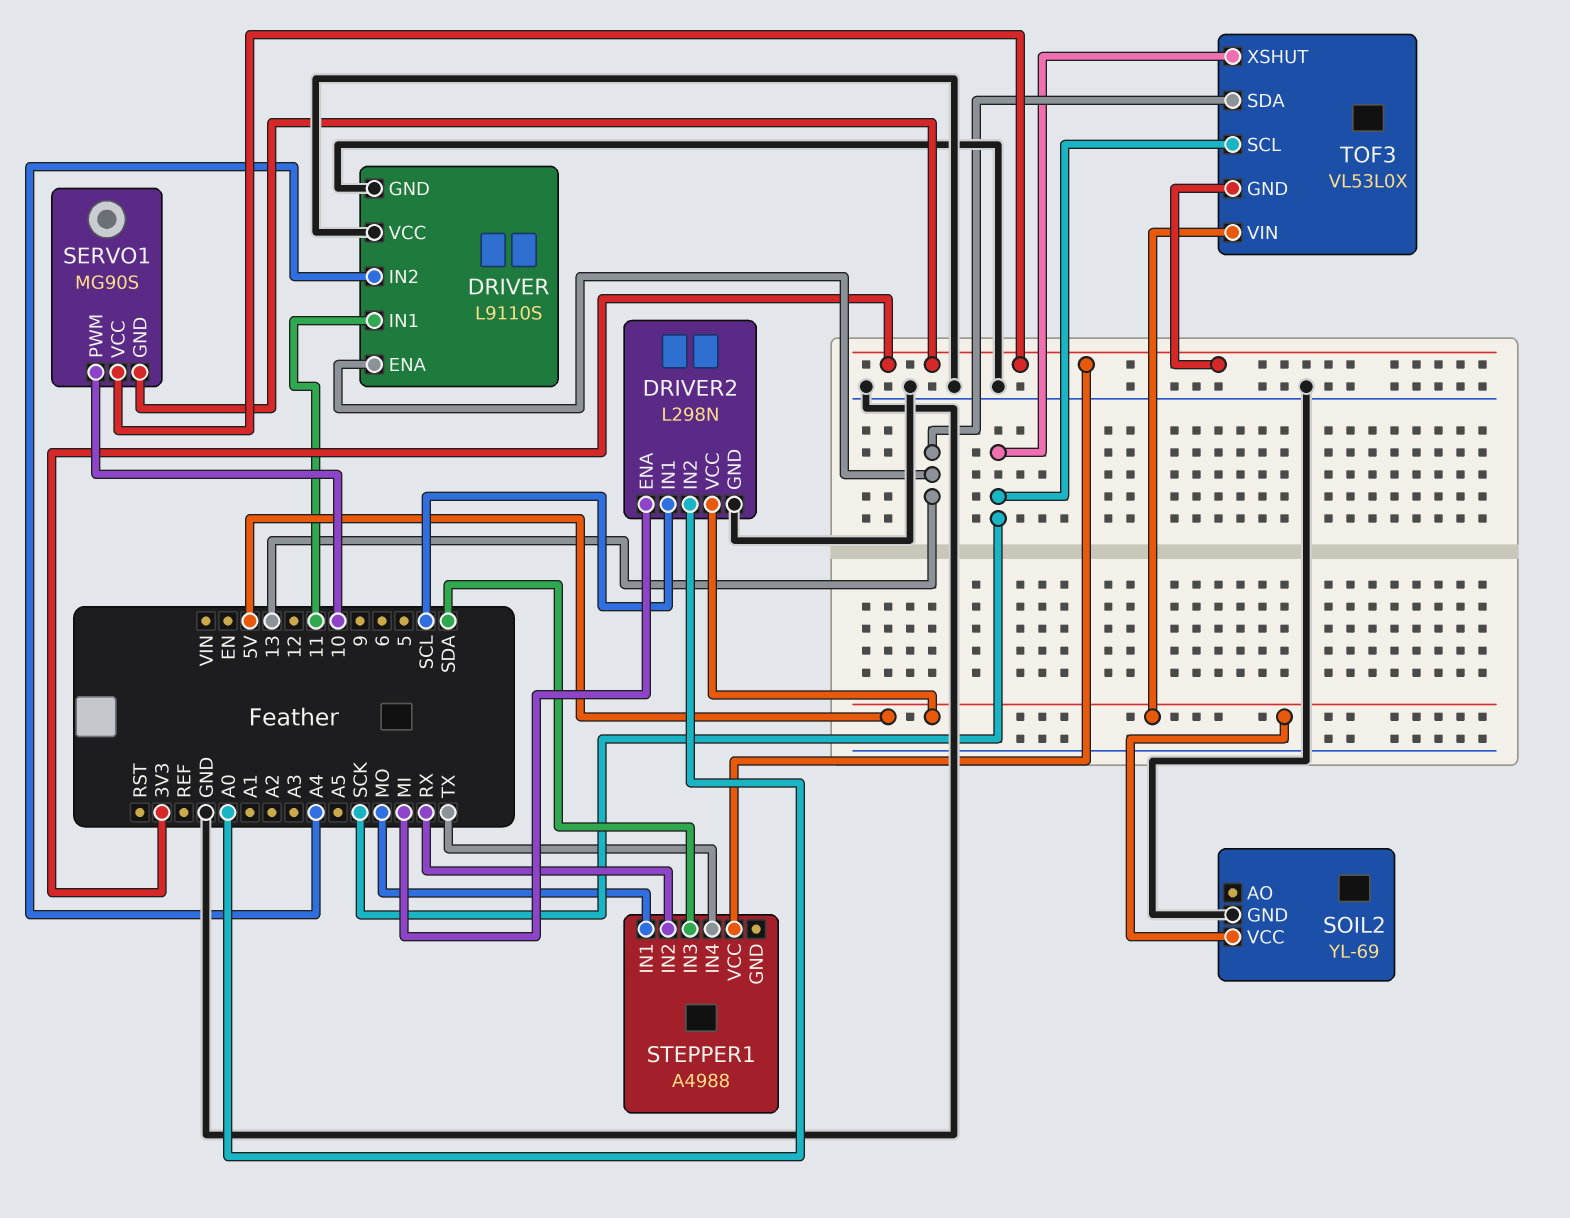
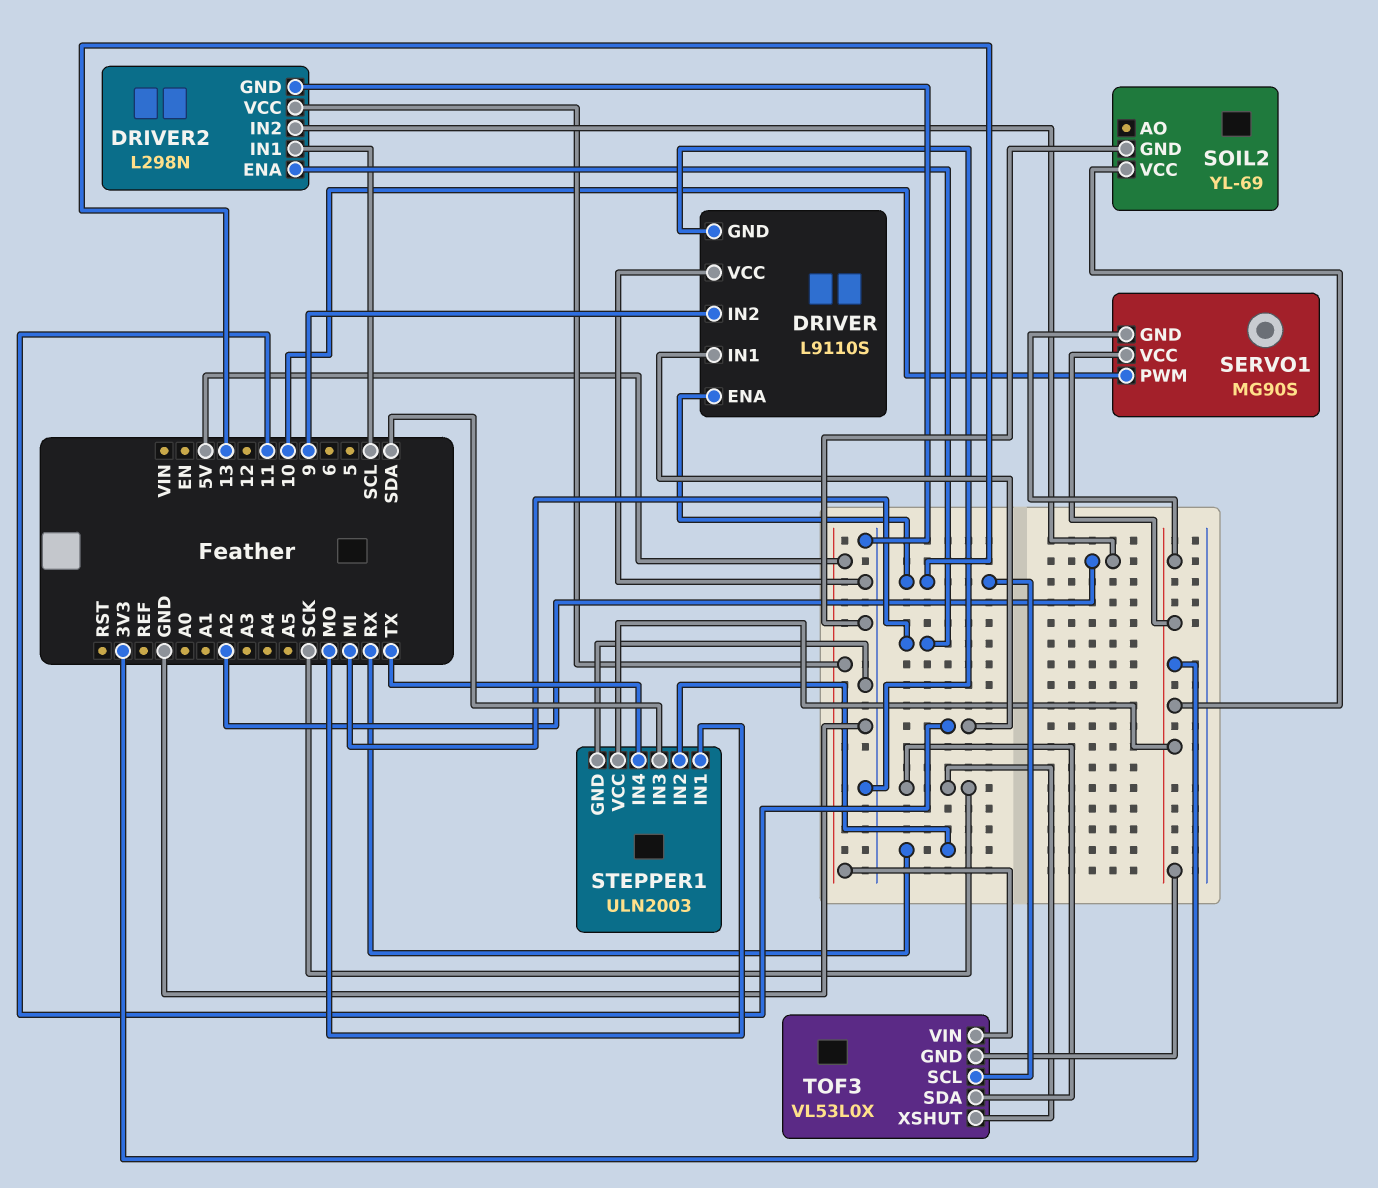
DRIVER pin IN2: A4 -> 9
DRIVER2 pin IN2: A0 -> A2
SOIL2 pin VCC: 5V -> 3V3
STEPPER1: A4988 -> ULN2003
STEPPER1 pin GND: none -> GND
TOF3 pin SCL: SCK -> 13
TOF3 pin SDA: 13 -> SCK

